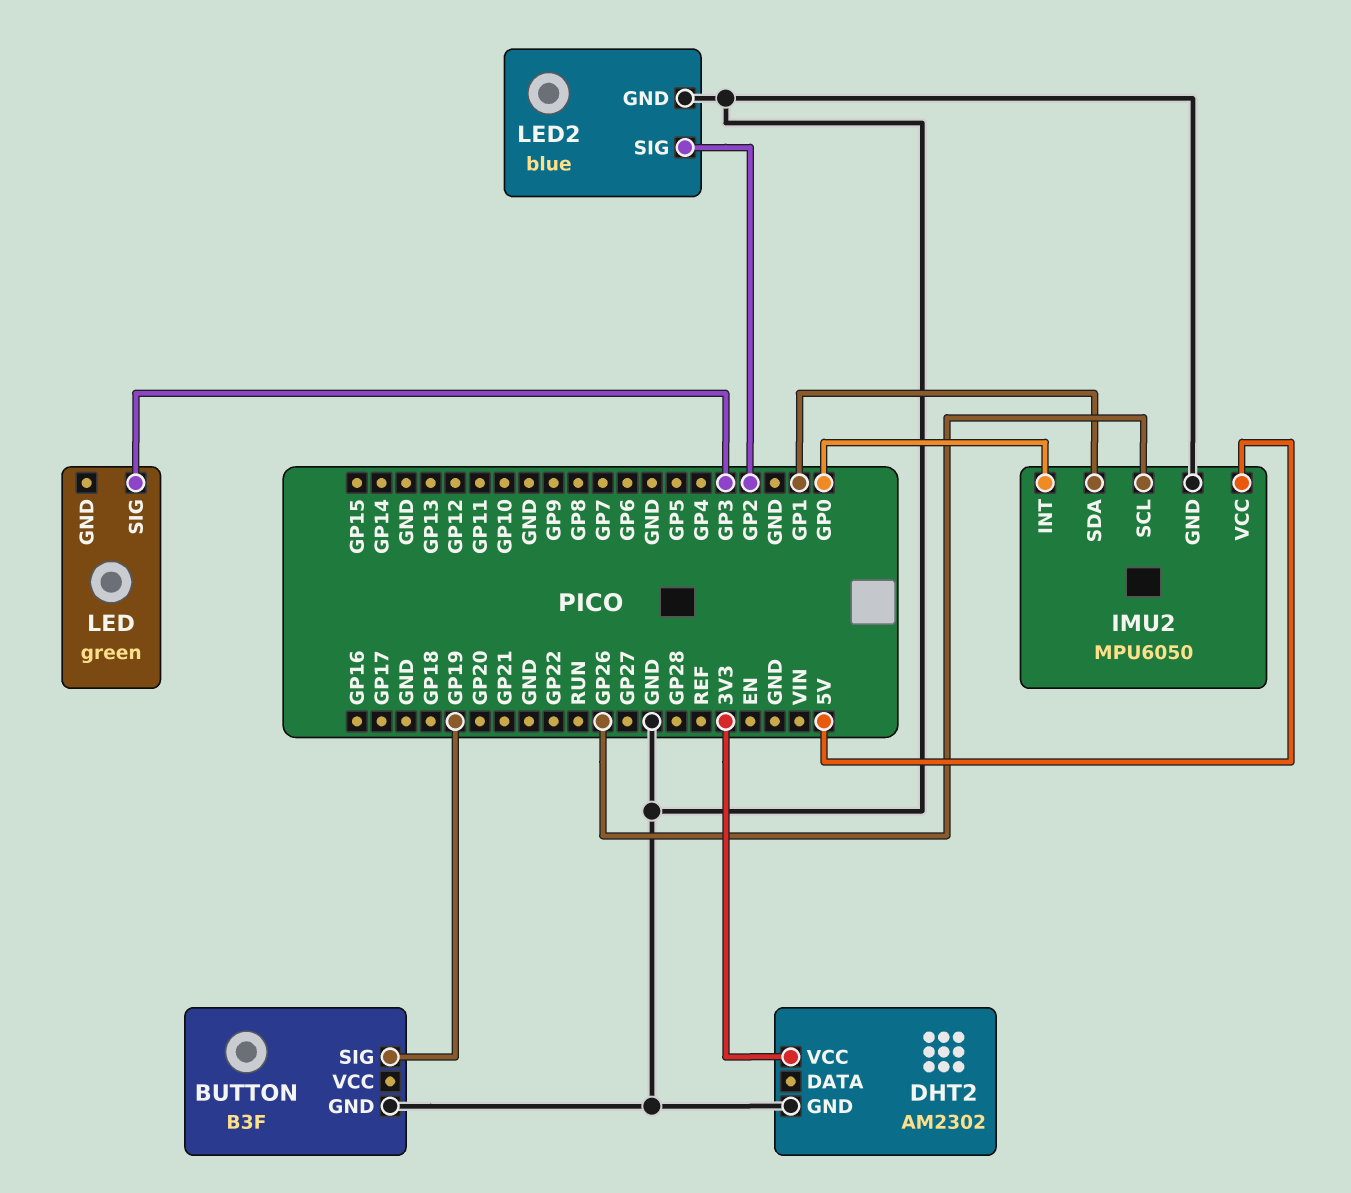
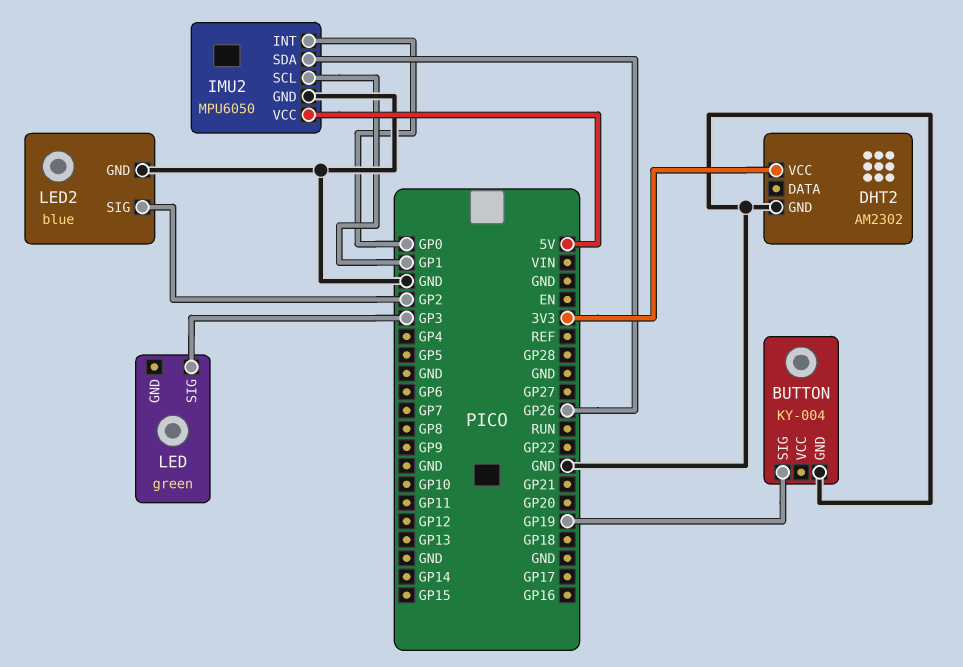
BUTTON: B3F -> KY-004
IMU2 pin SCL: GP26 -> GP1
IMU2 pin SDA: GP1 -> GP26

